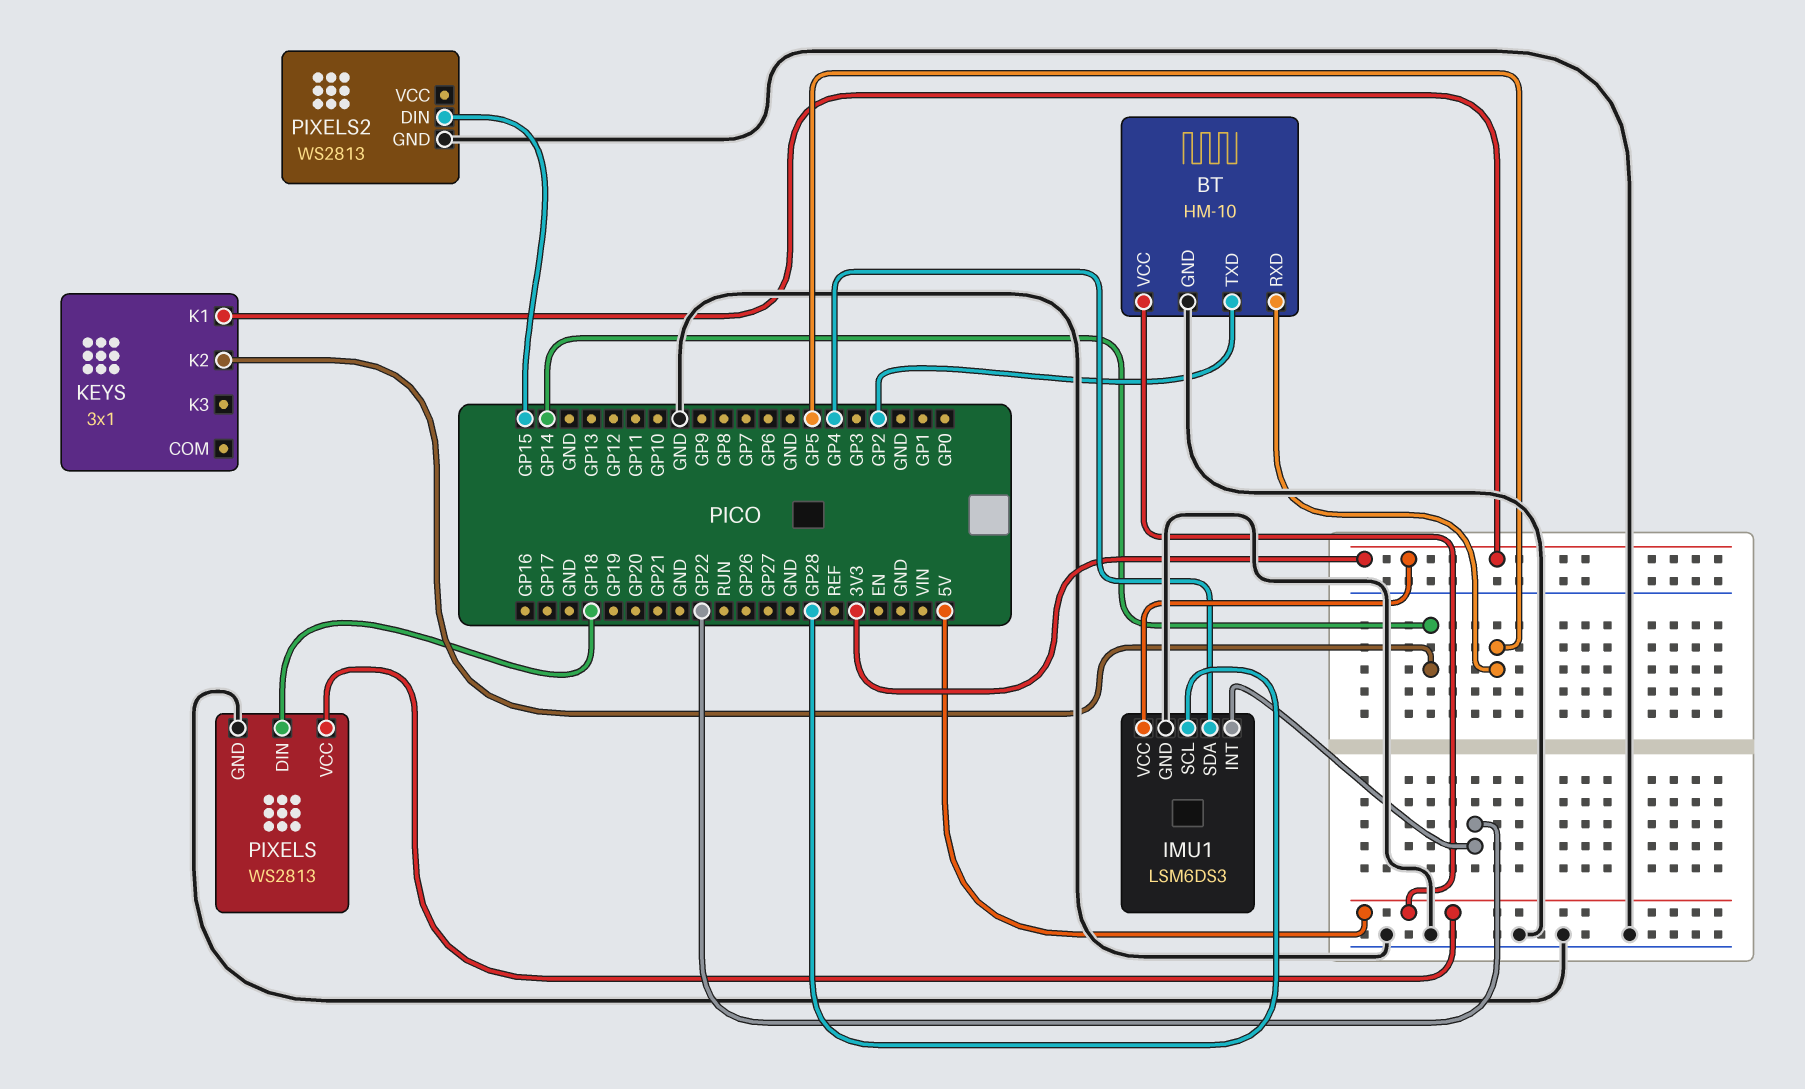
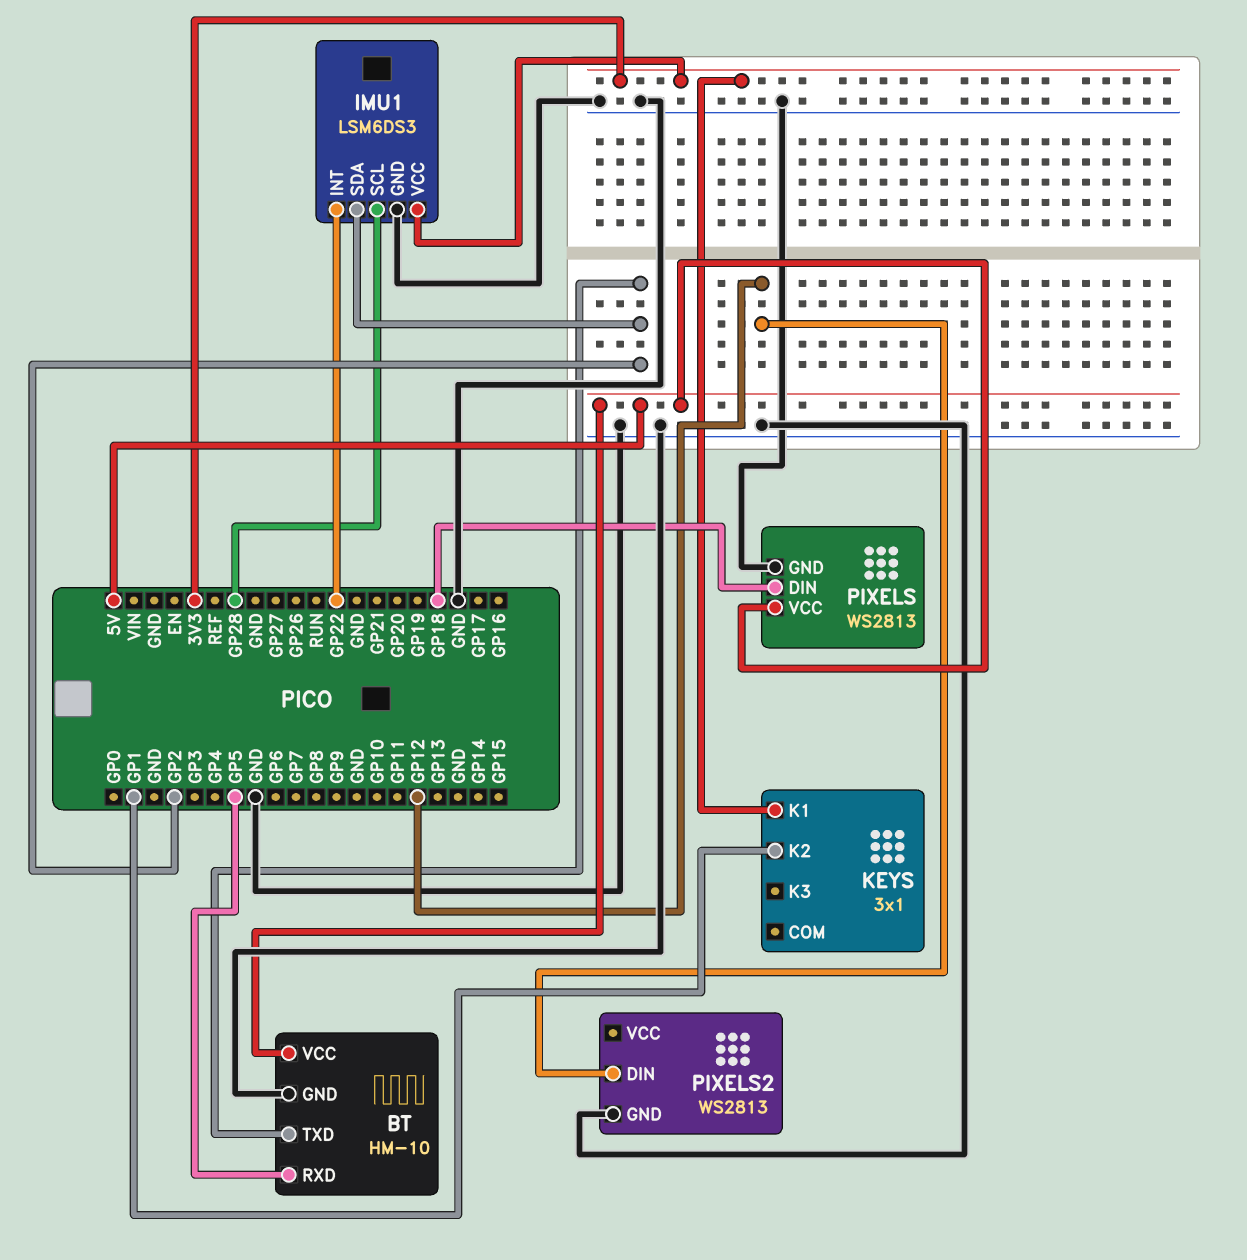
IMU1 pin SDA: GP4 -> GP2
KEYS pin K2: GP14 -> GP1
PIXELS2 pin DIN: GP15 -> GP12

